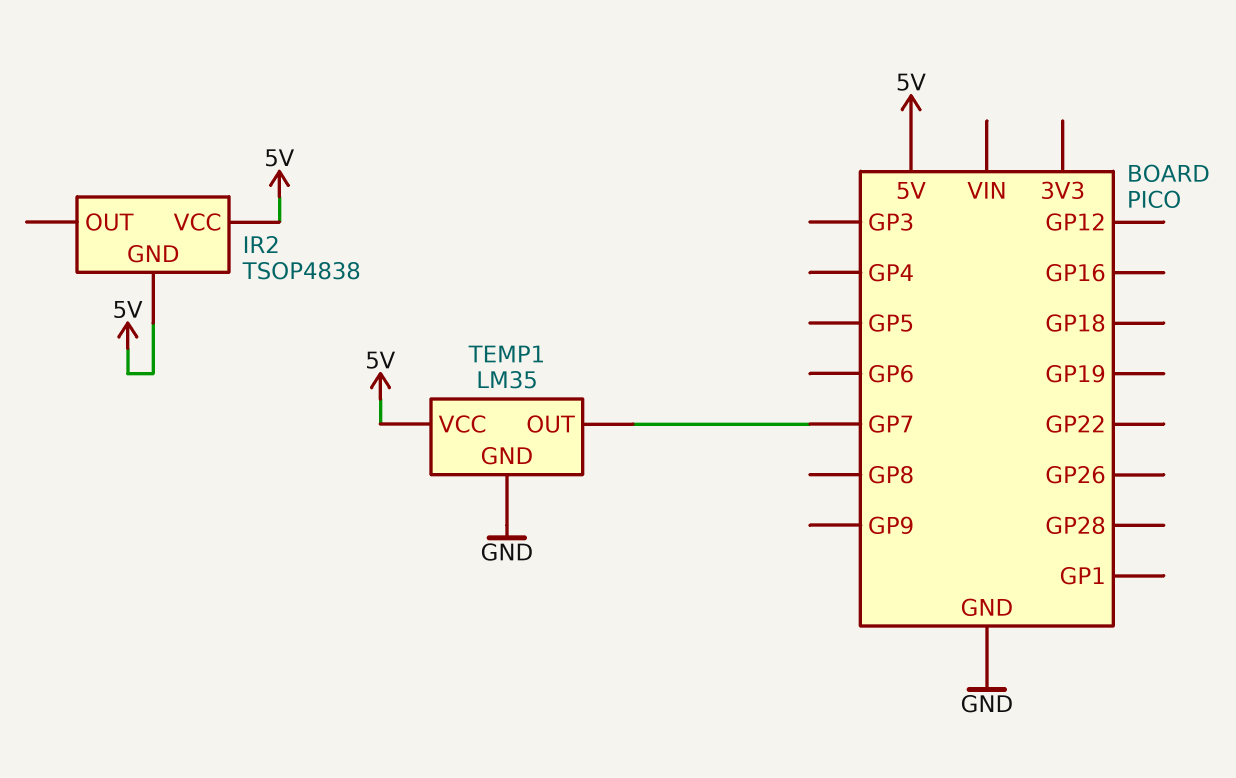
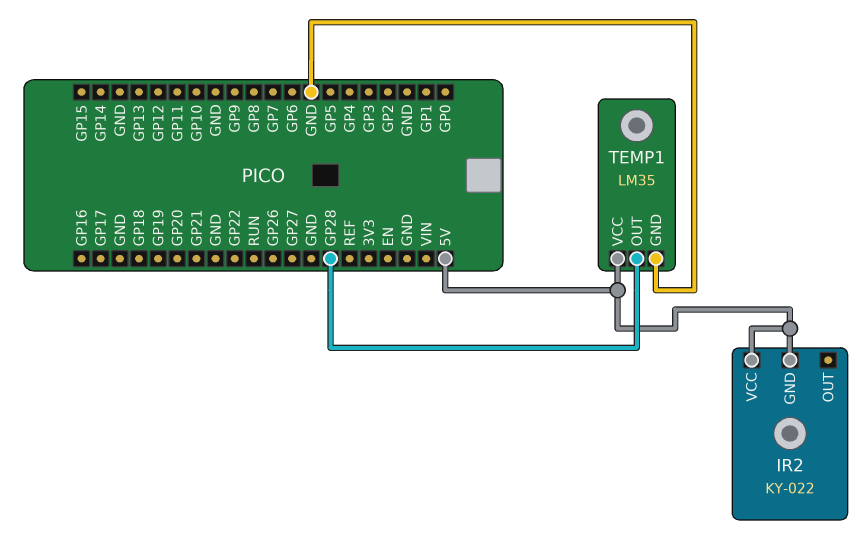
IR2: TSOP4838 -> KY-022
TEMP1 pin OUT: GP7 -> GP28

